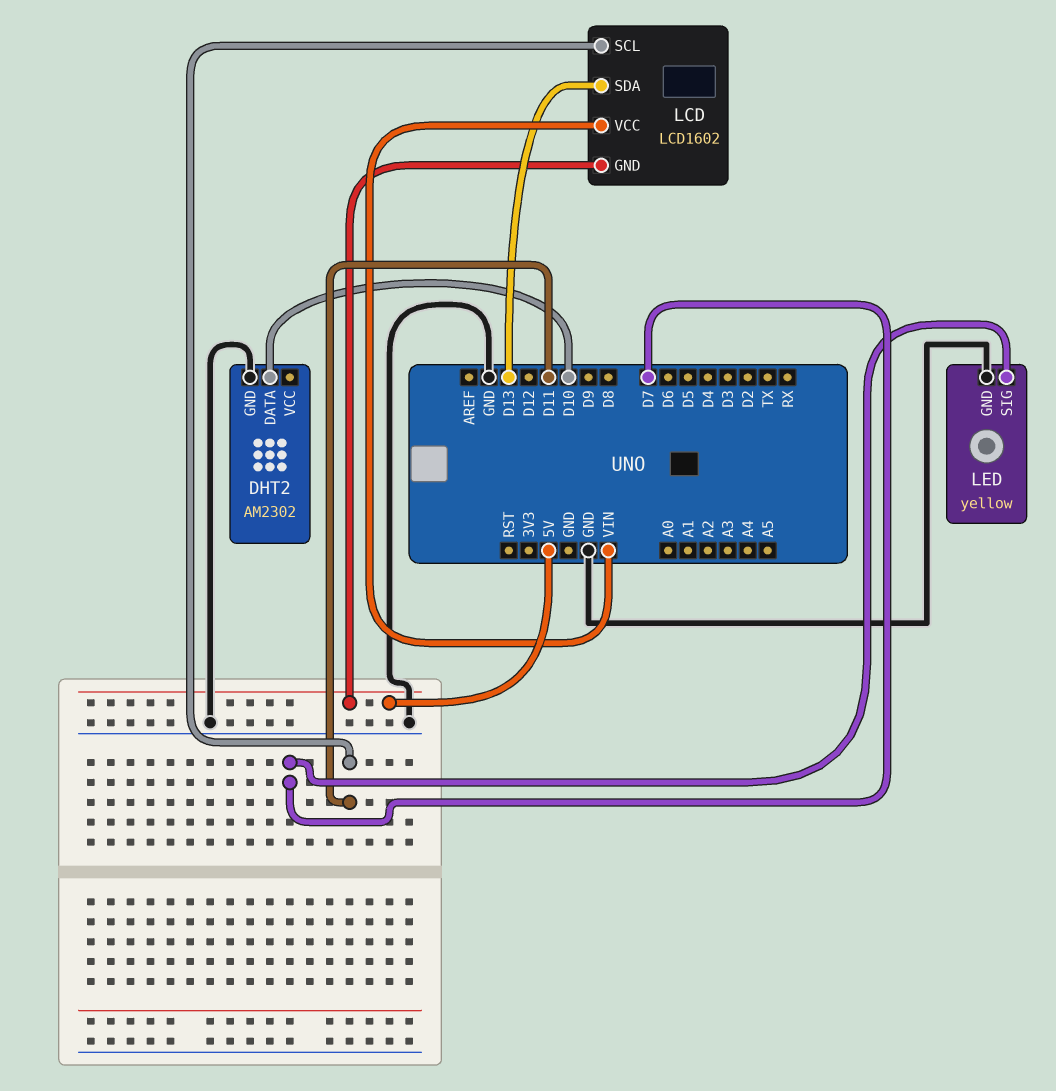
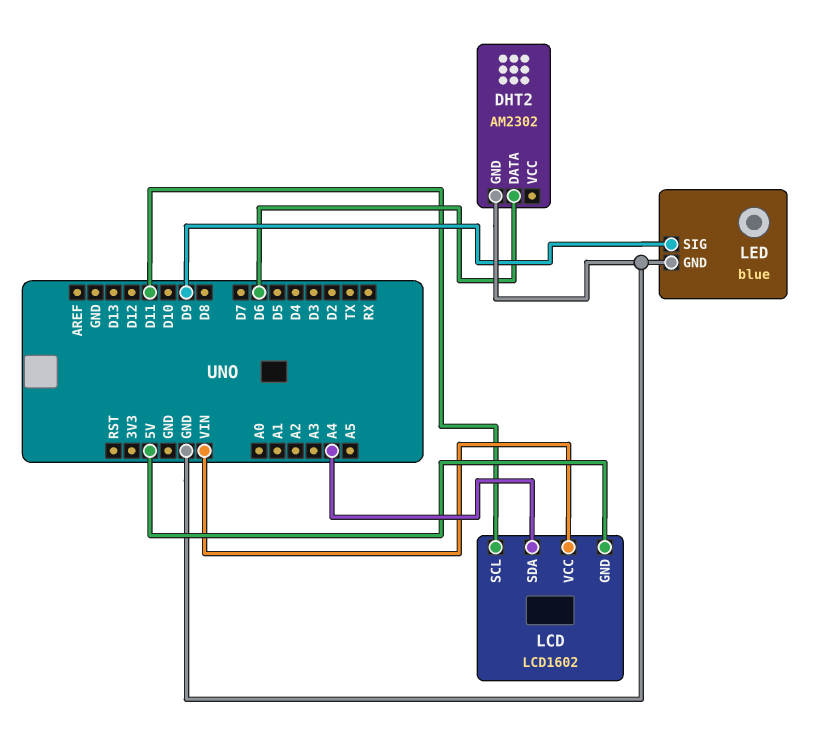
DHT2 pin DATA: D10 -> D6
LCD pin SDA: D13 -> A4
LED: yellow -> blue
LED pin SIG: D7 -> D9

